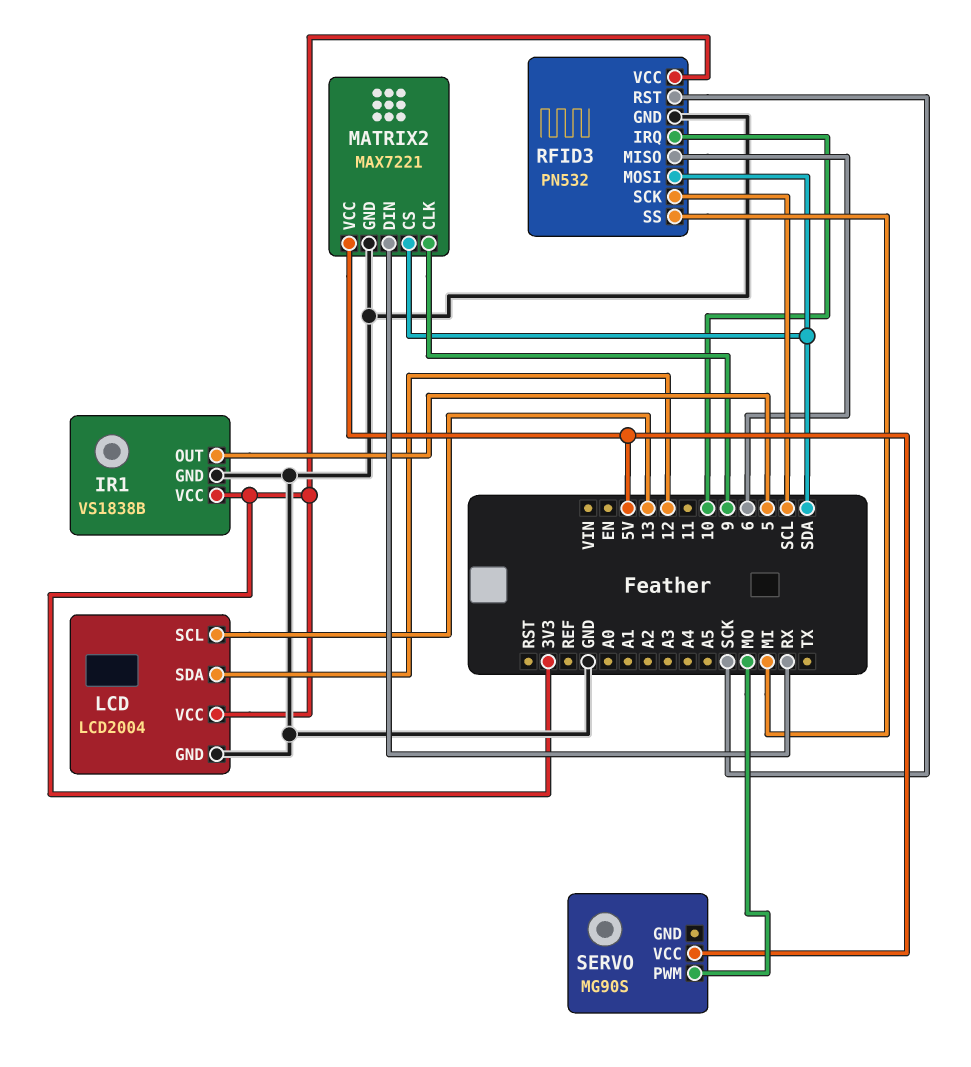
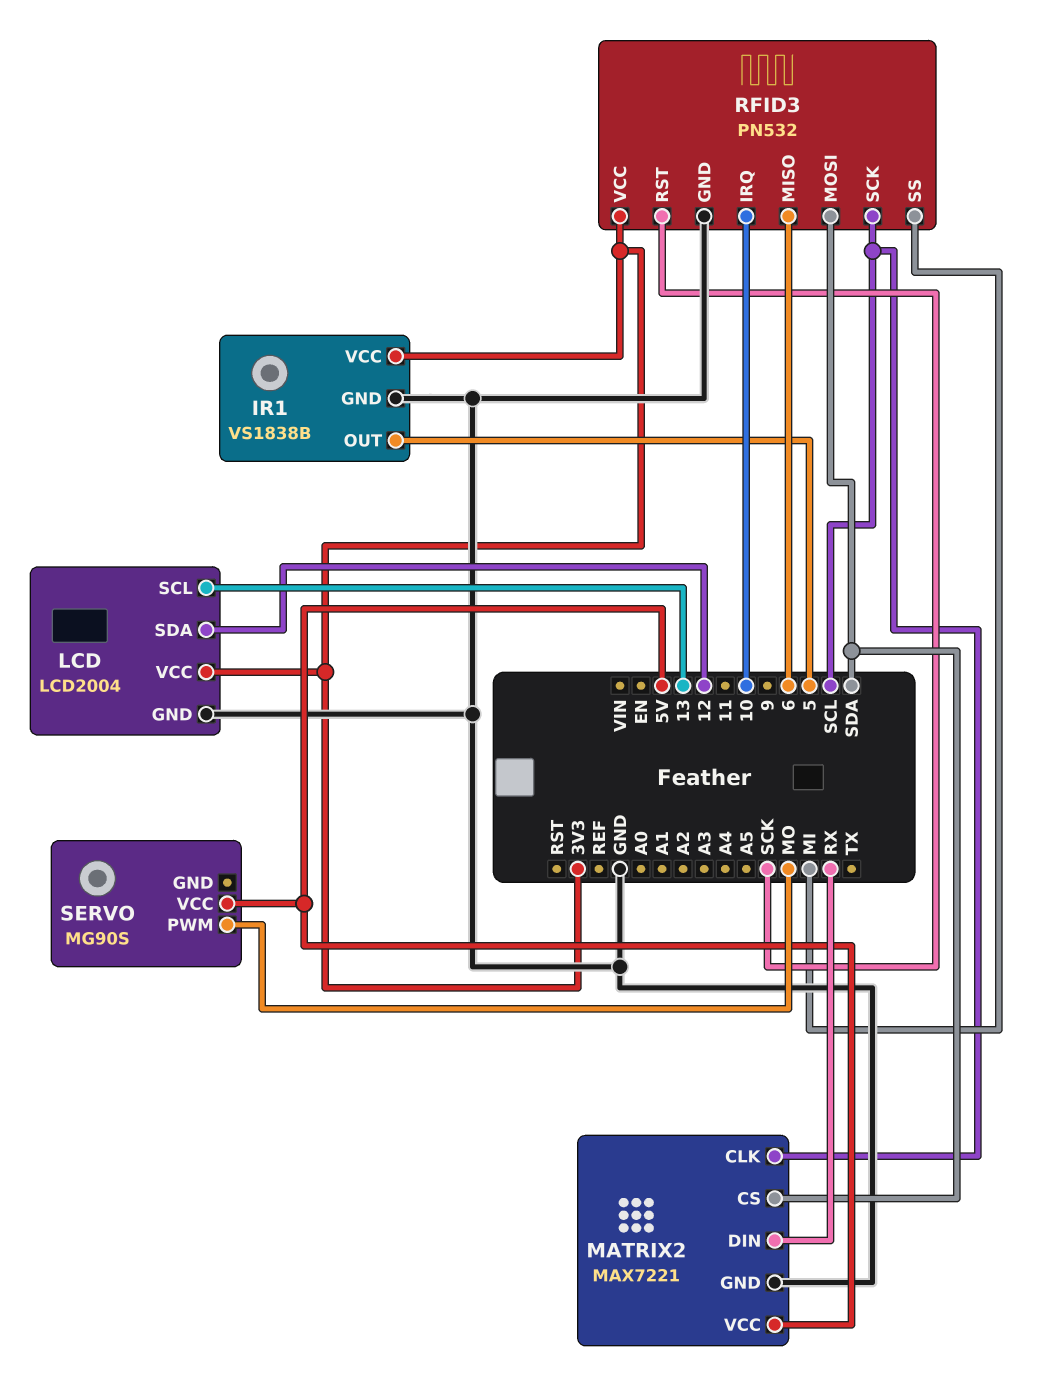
MATRIX2 pin CLK: 9 -> SCL

